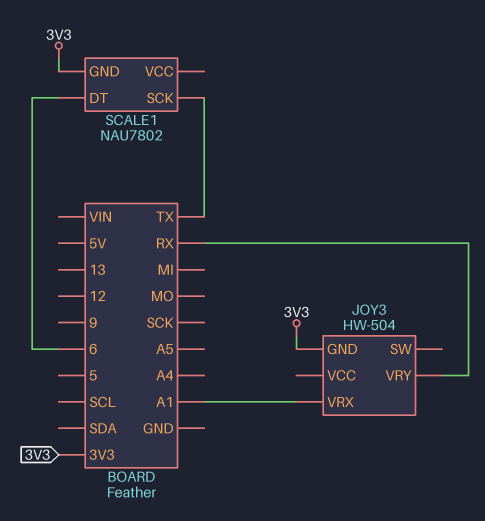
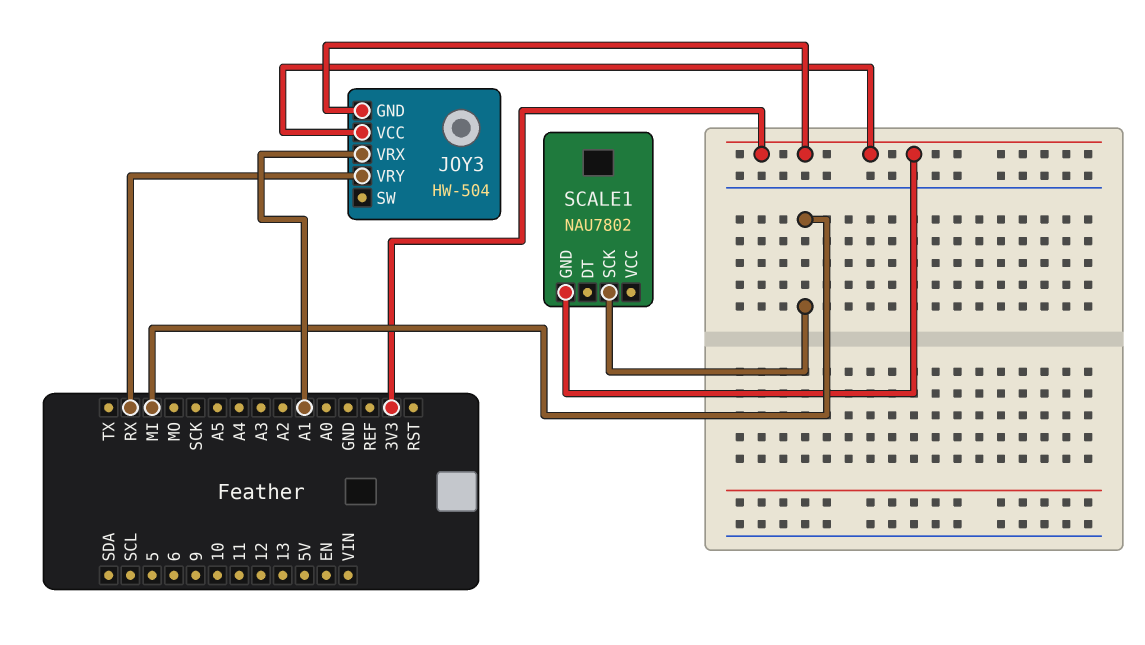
JOY3 pin VCC: none -> 3V3
SCALE1 pin DT: 6 -> none
SCALE1 pin SCK: TX -> MI

